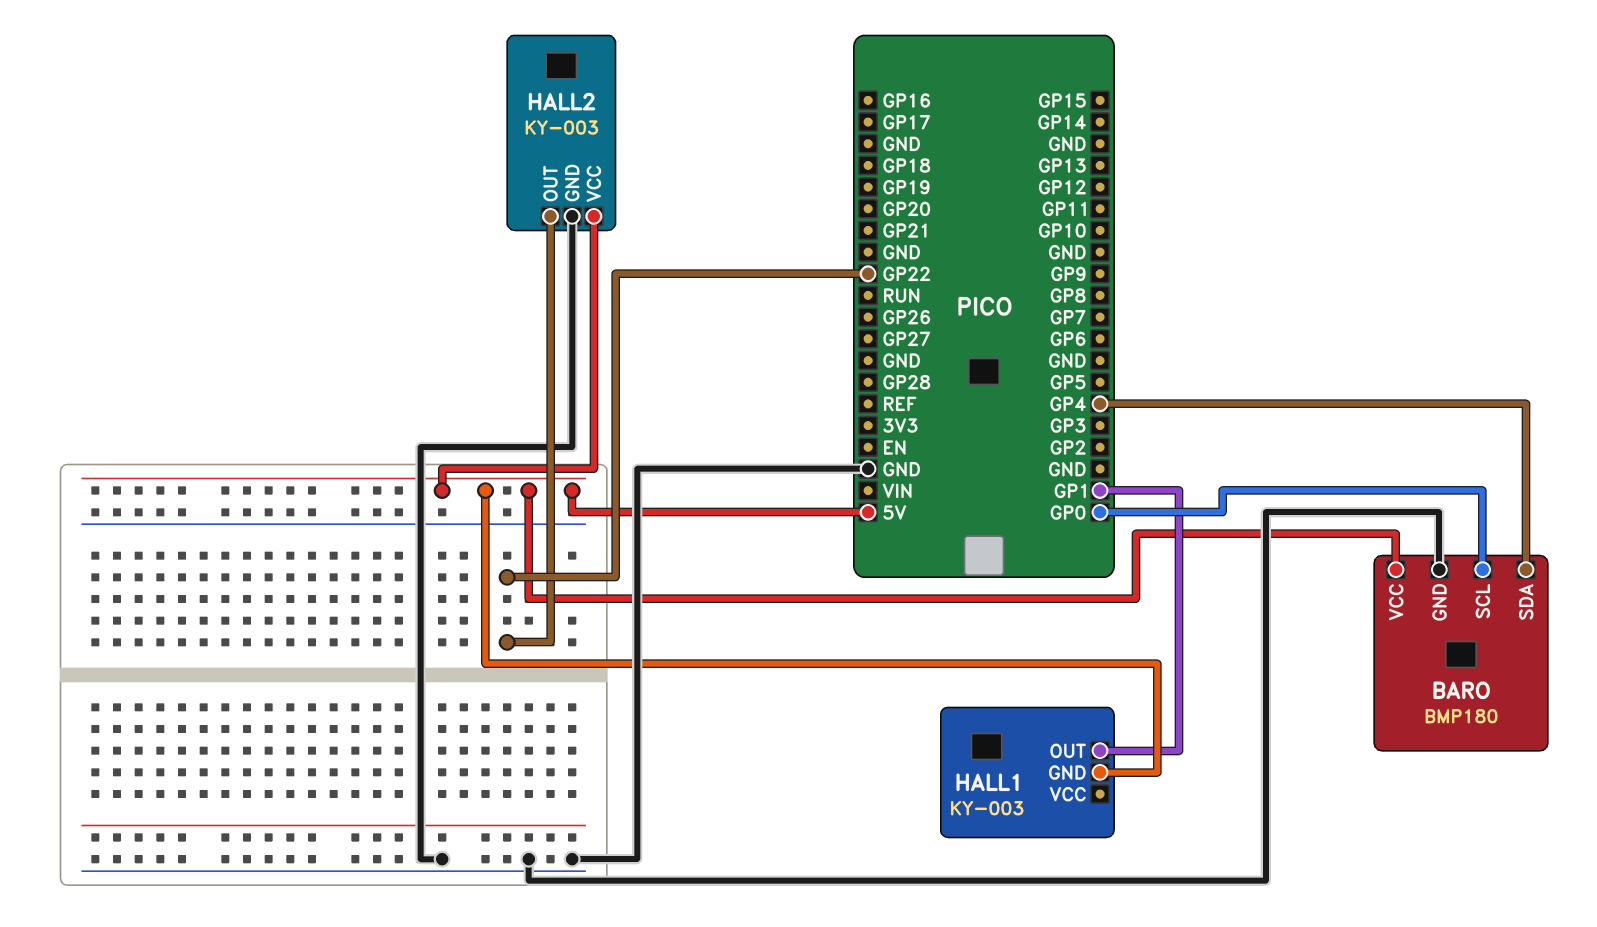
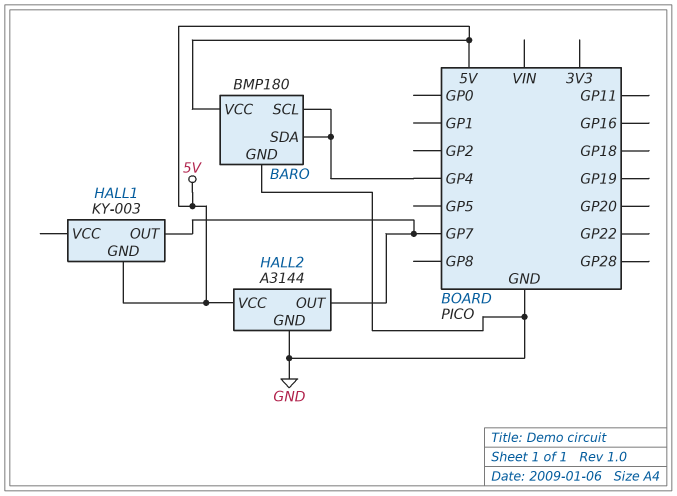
BARO pin SCL: GP0 -> GP4
HALL1 pin OUT: GP1 -> GP7
HALL2: KY-003 -> A3144
HALL2 pin OUT: GP22 -> GP7

